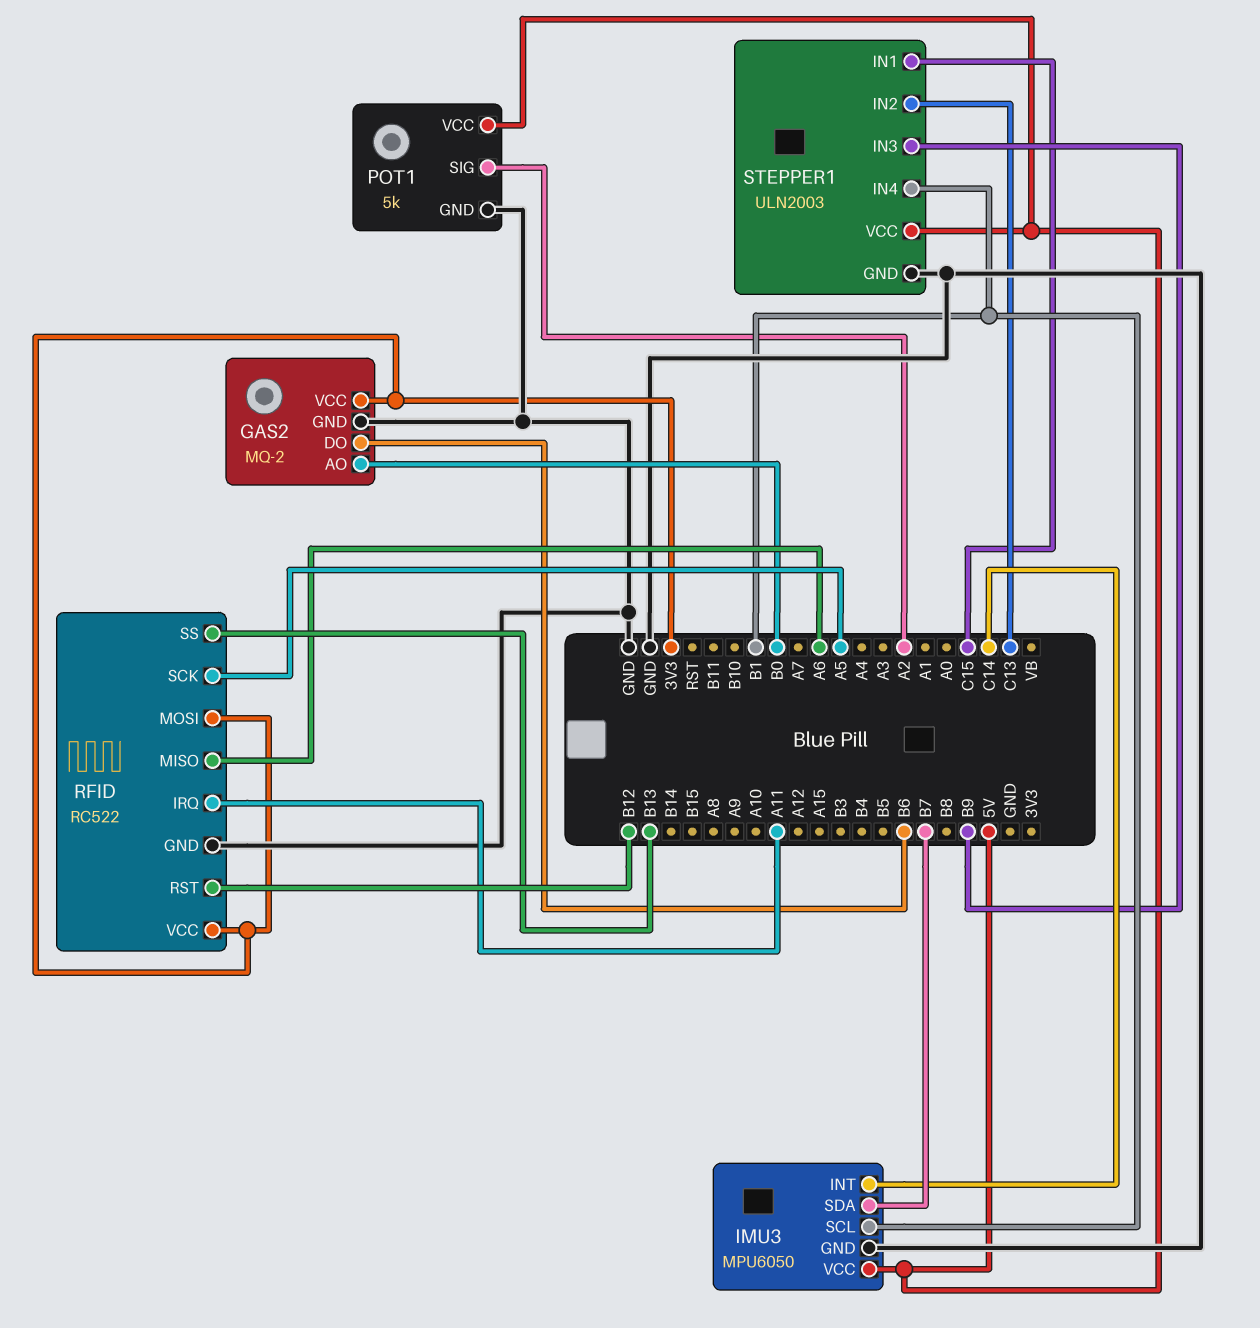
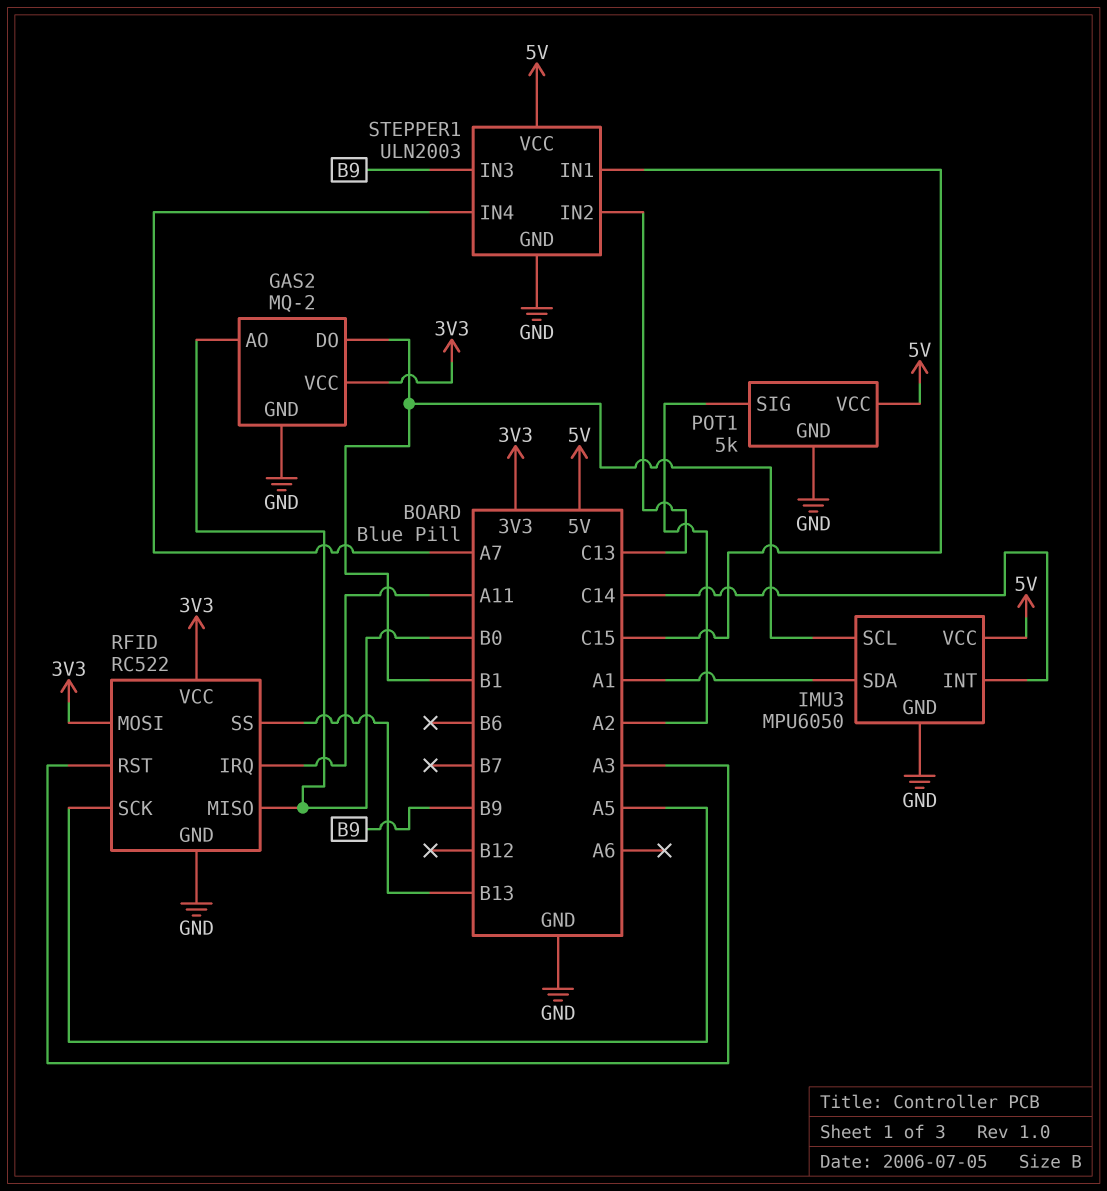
GAS2 pin DO: B6 -> B1
IMU3 pin SDA: B7 -> A1
RFID pin MISO: A6 -> B0
RFID pin RST: B12 -> A3
STEPPER1 pin IN4: B1 -> A7

